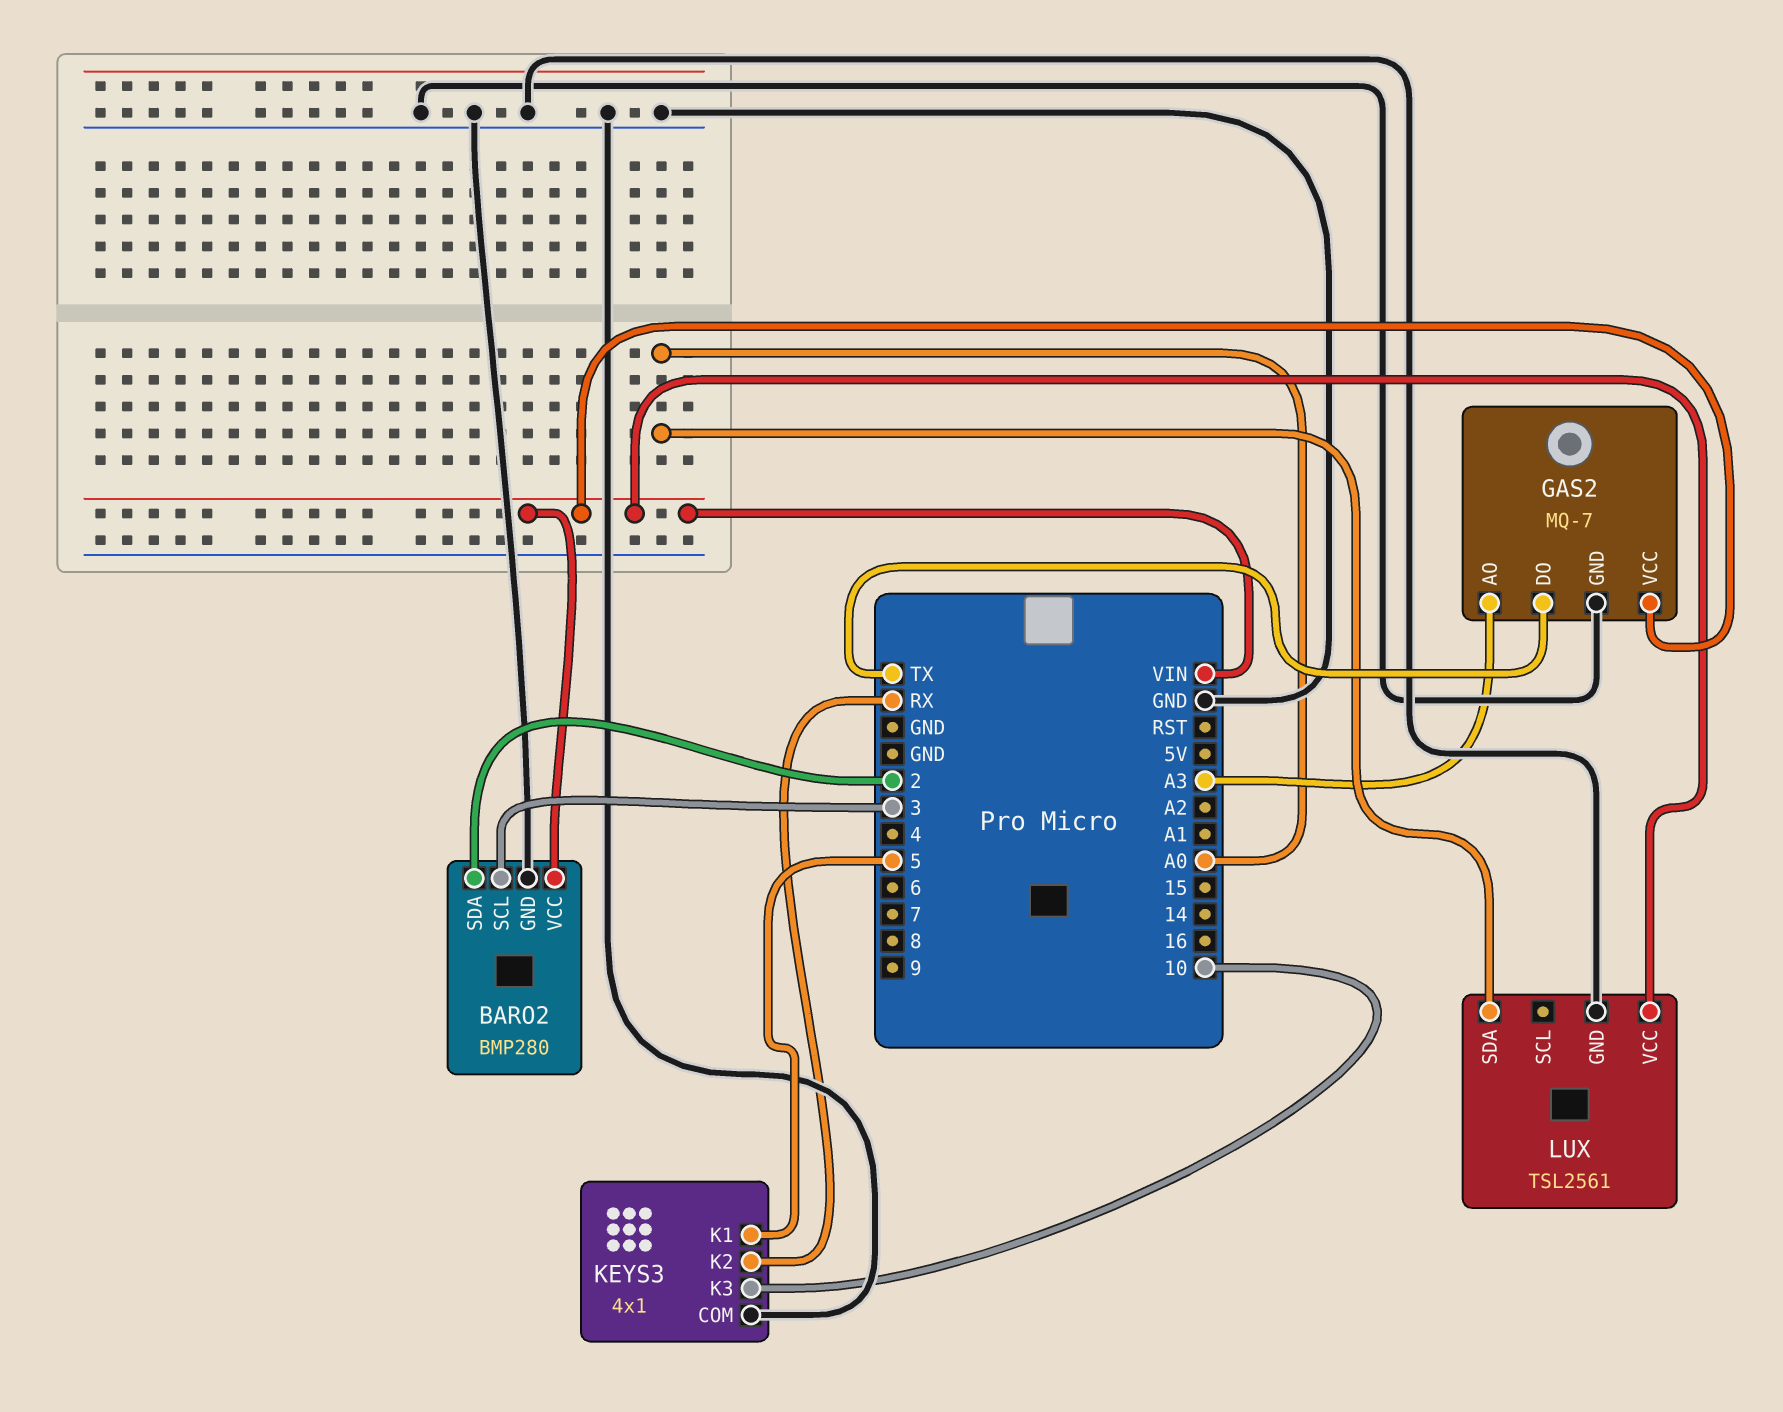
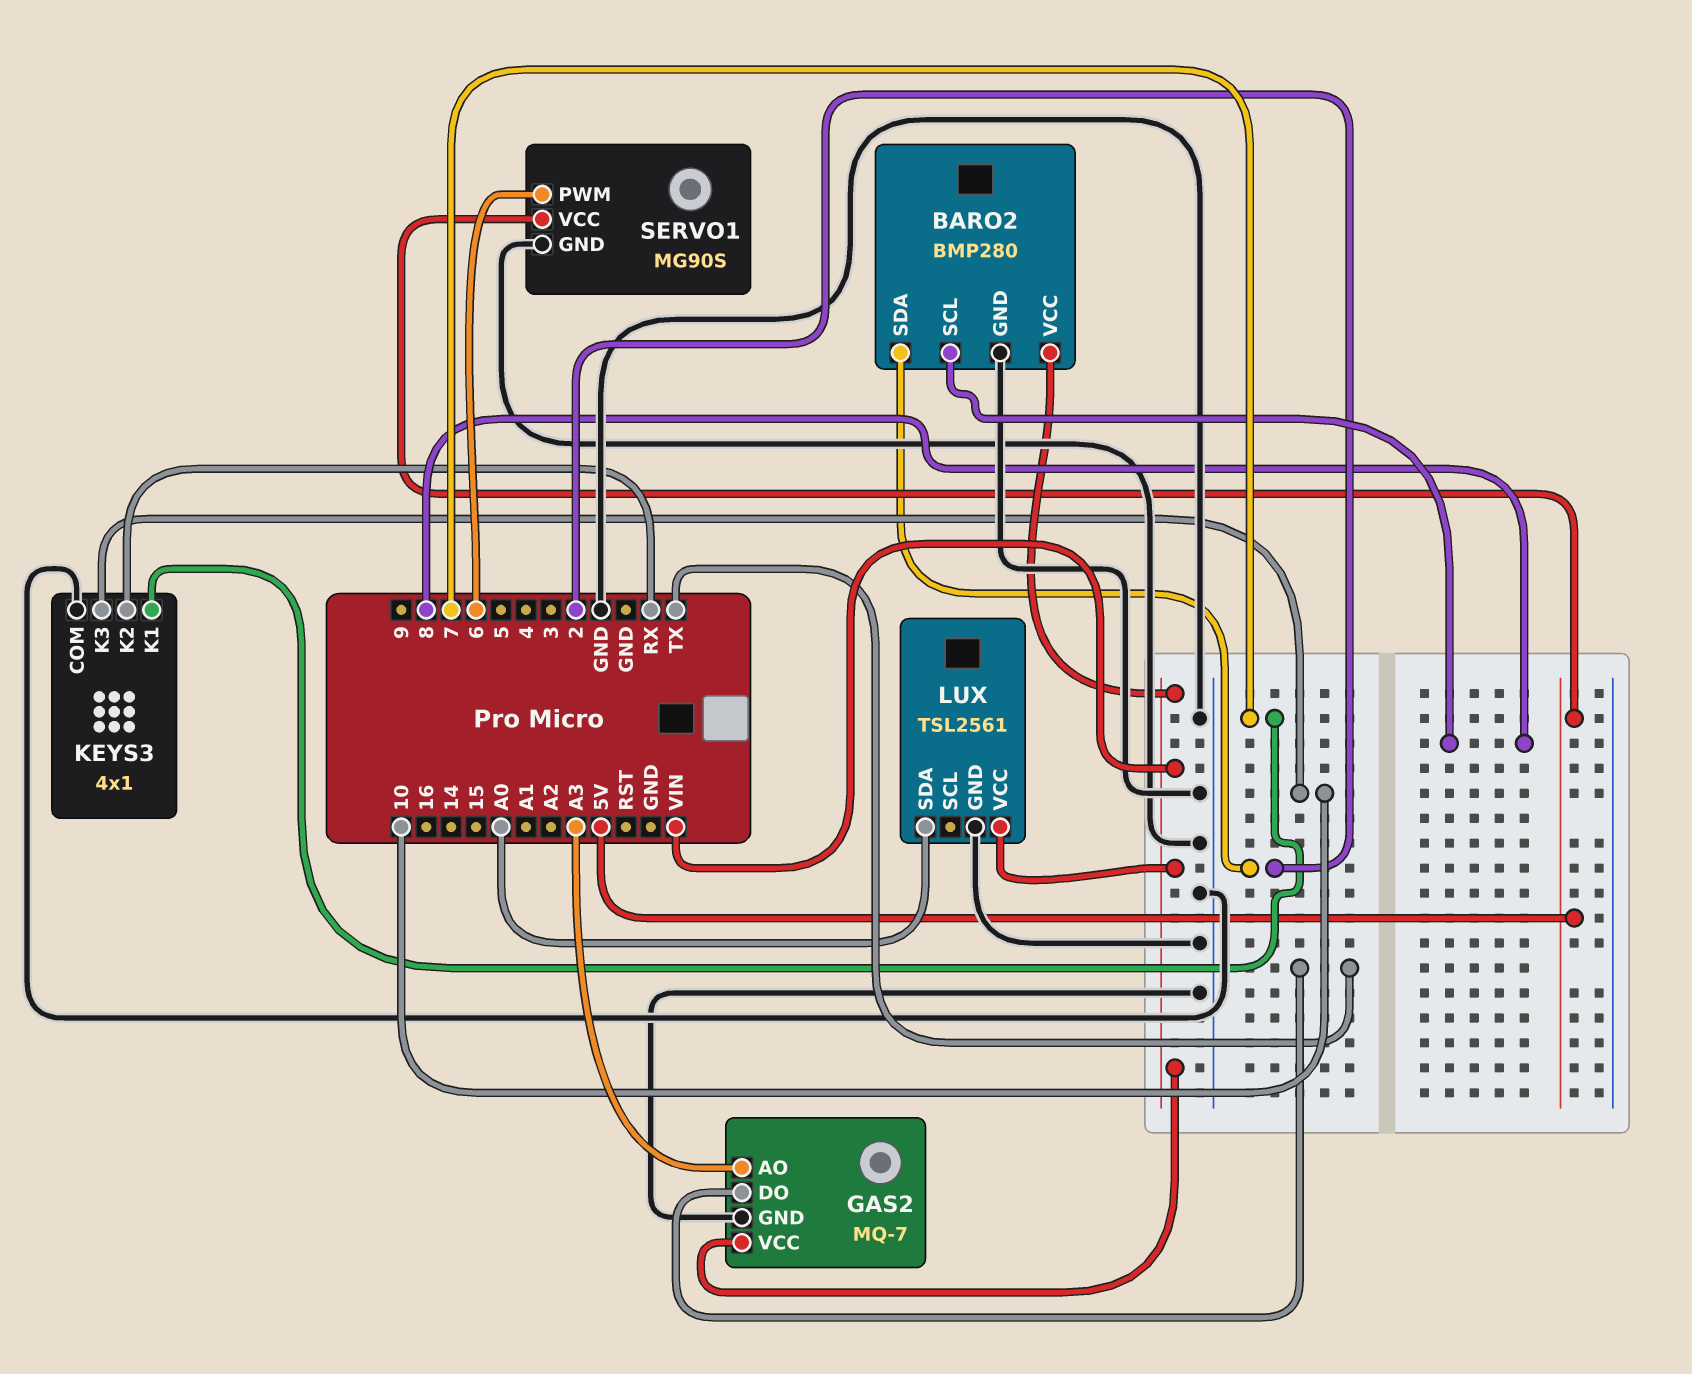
BARO2 pin SCL: 3 -> 8
KEYS3 pin K1: 5 -> 7
SERVO1: none -> MG90S
SERVO1 pin GND: none -> GND
SERVO1 pin PWM: none -> 6
SERVO1 pin VCC: none -> 5V

